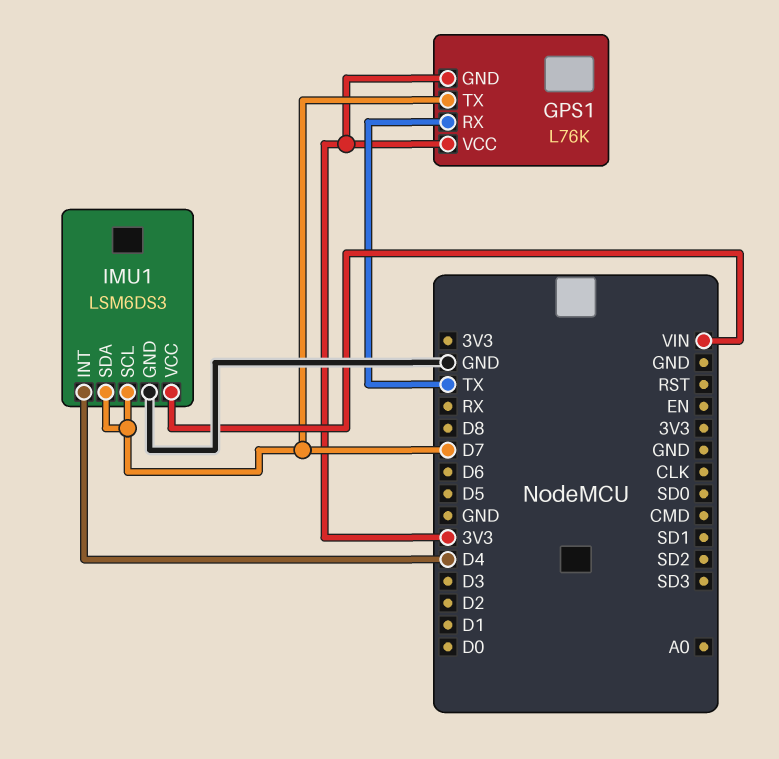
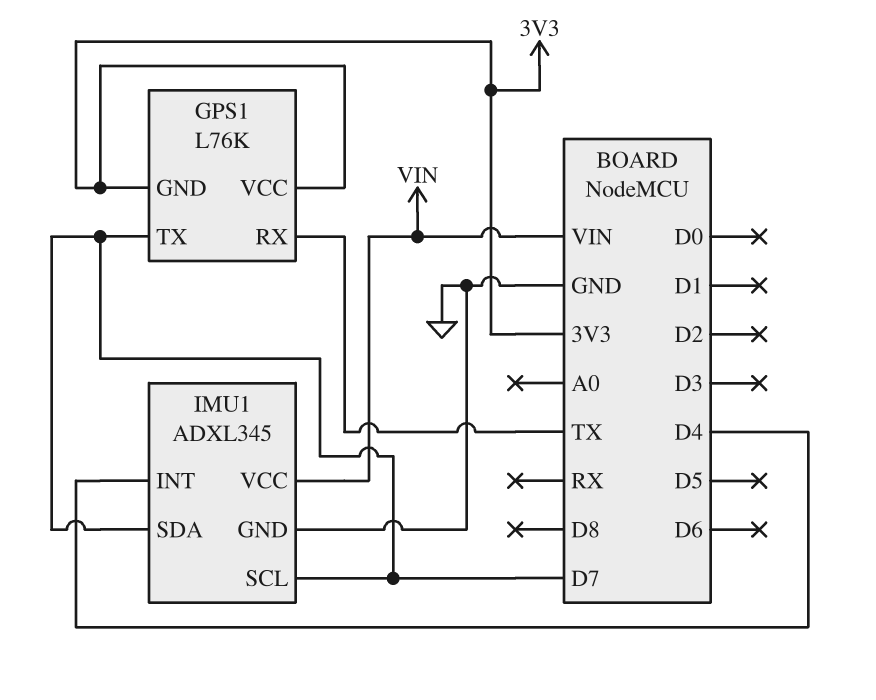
IMU1: LSM6DS3 -> ADXL345

